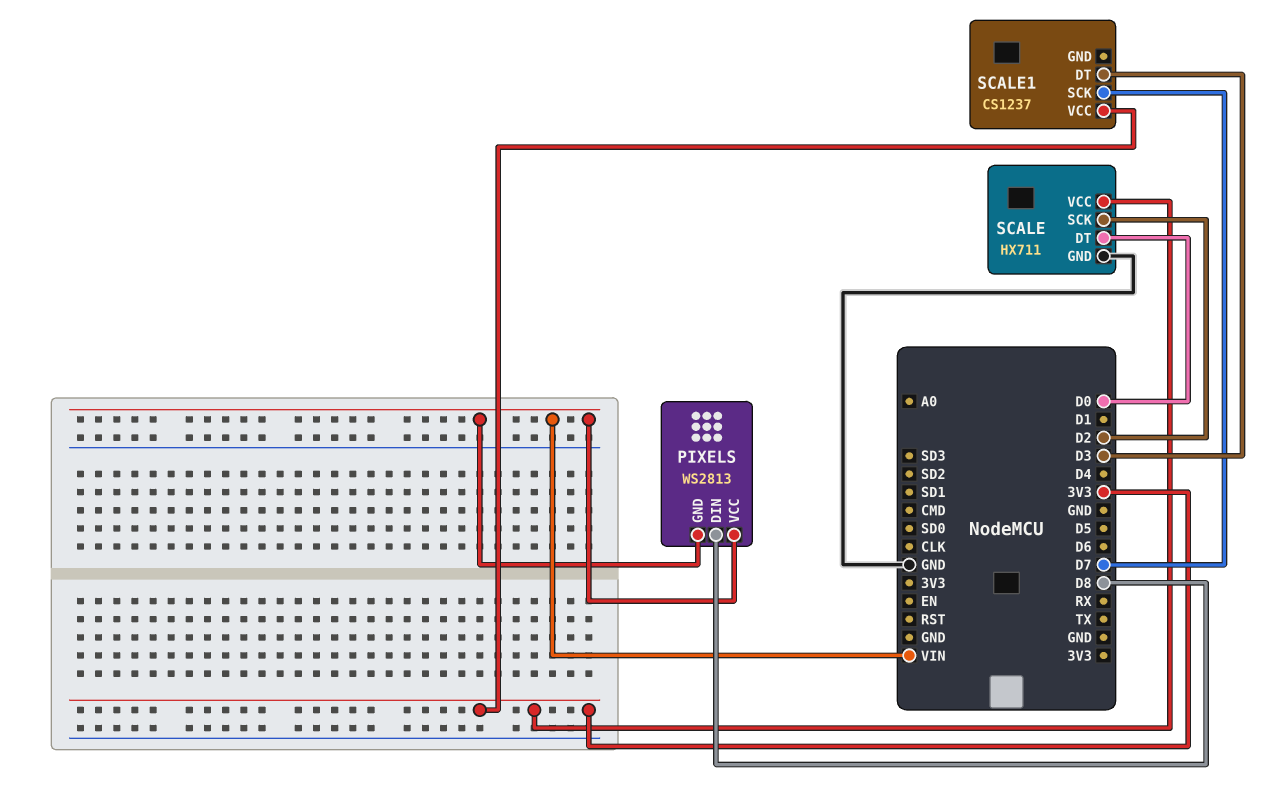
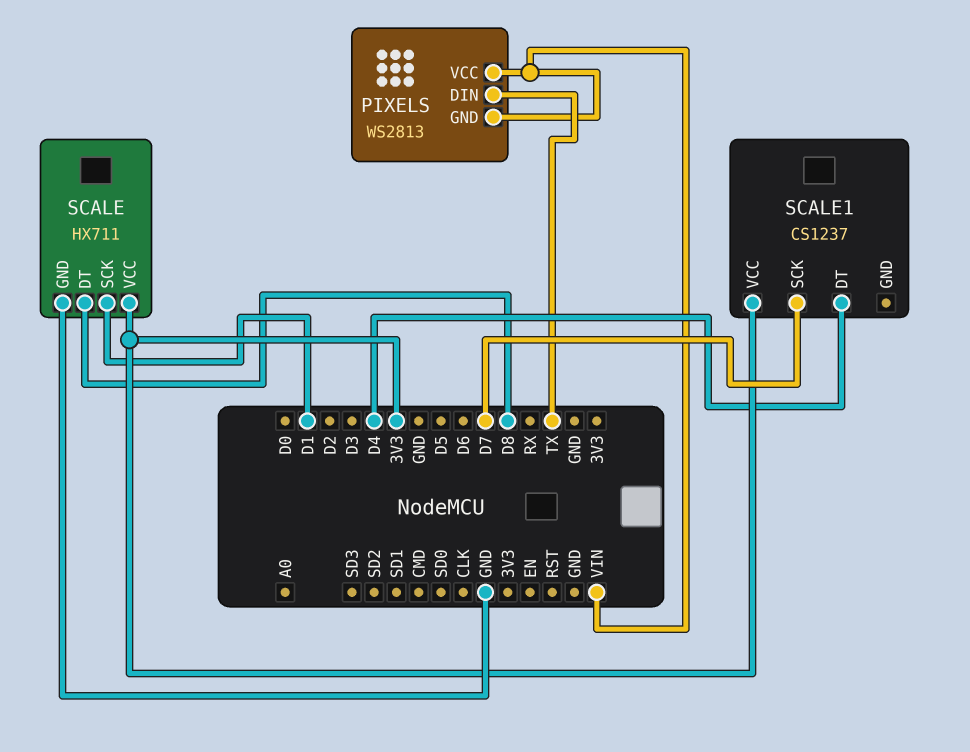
PIXELS pin DIN: D8 -> TX
SCALE pin DT: D0 -> D8
SCALE pin SCK: D2 -> D1
SCALE1 pin DT: D3 -> D4

